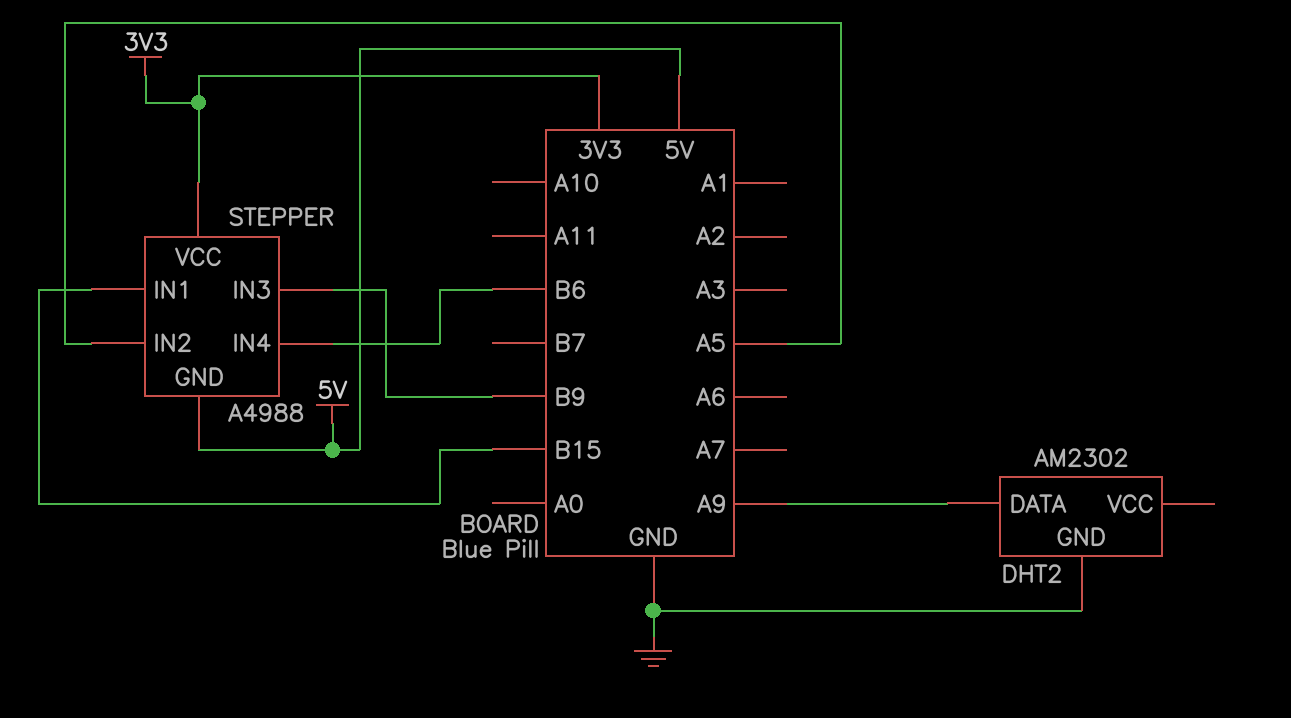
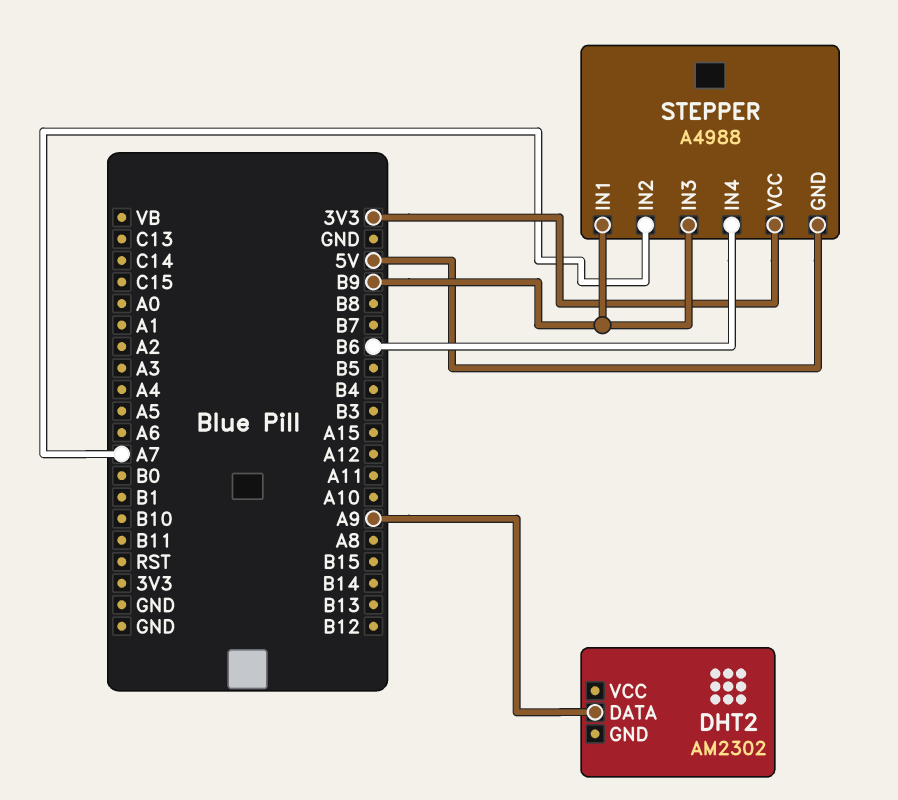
DHT2 pin GND: GND -> none
STEPPER pin IN1: B15 -> B9
STEPPER pin IN2: A5 -> A7

